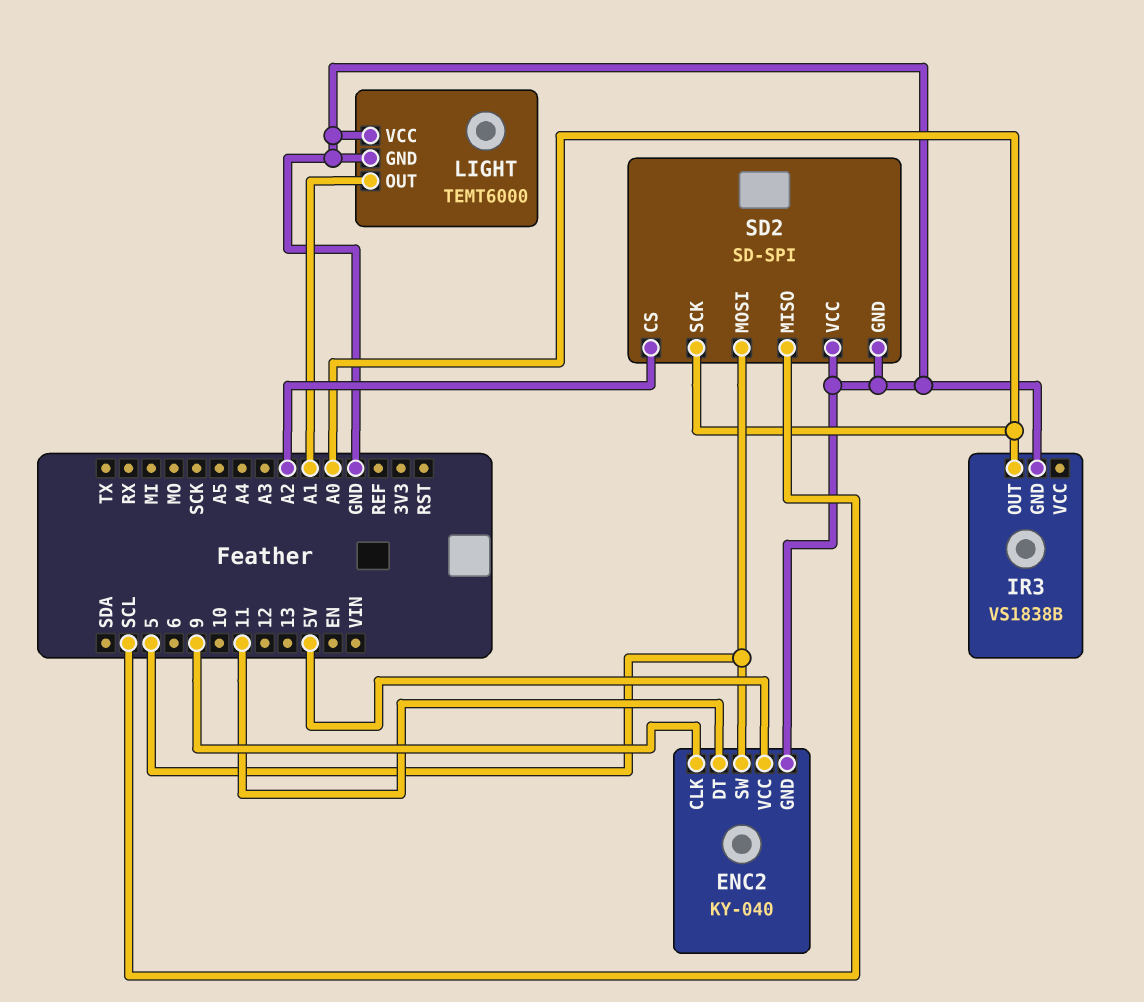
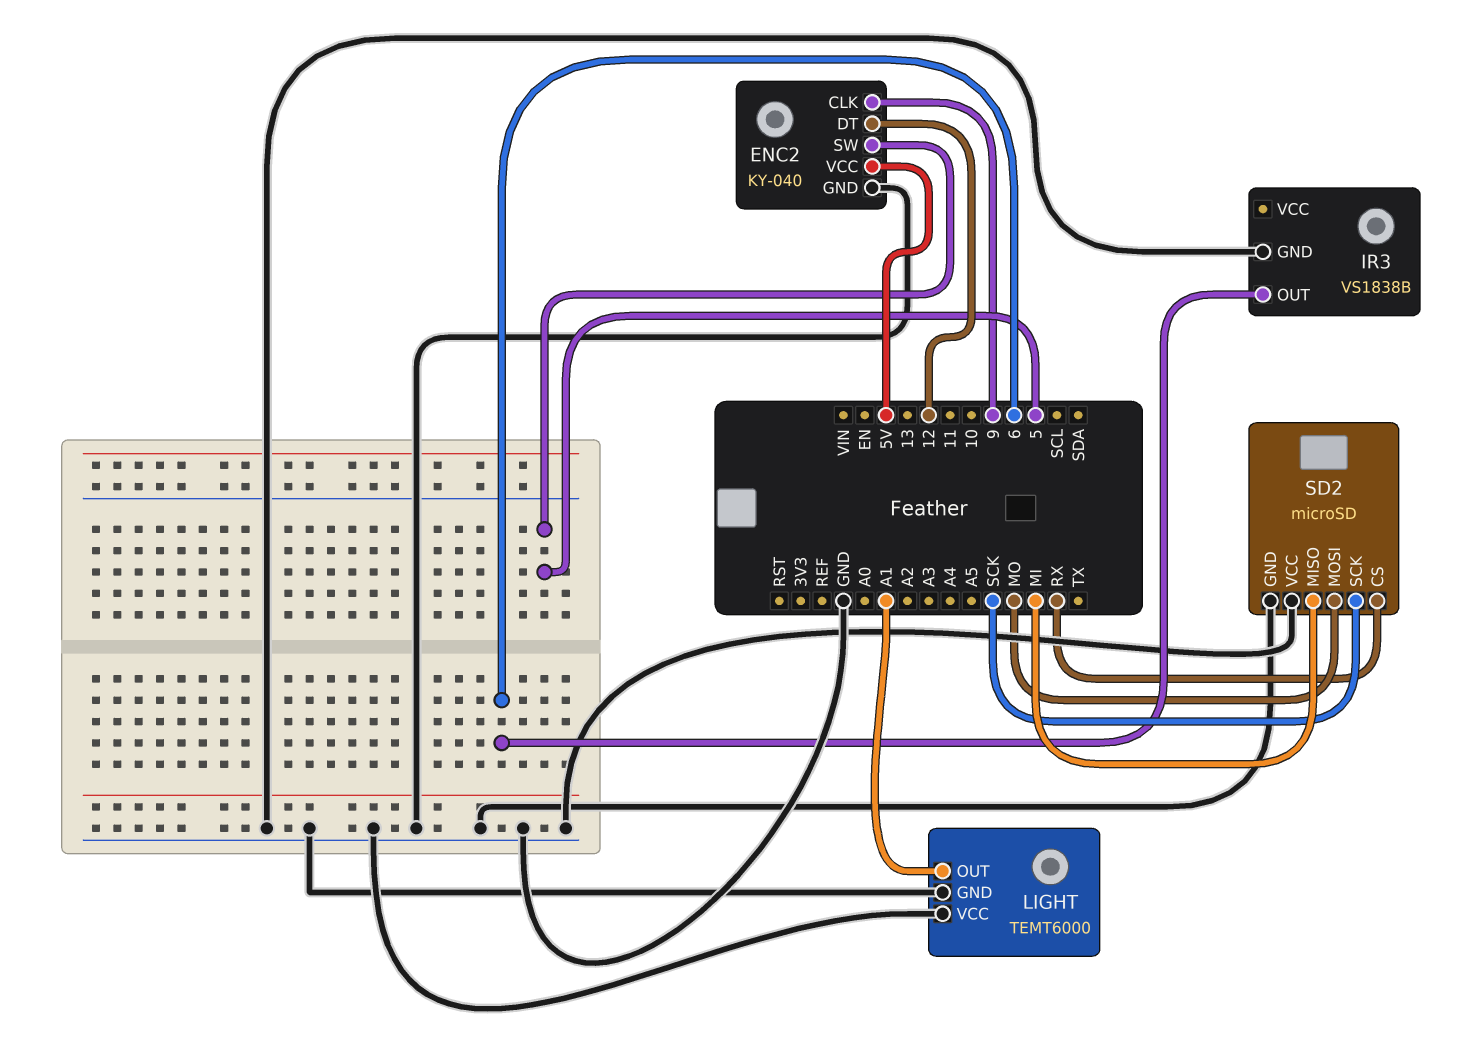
ENC2 pin DT: 11 -> 12
IR3 pin OUT: A0 -> 6
SD2: SD-SPI -> microSD
SD2 pin CS: A2 -> RX
SD2 pin MISO: SCL -> MI
SD2 pin MOSI: 5 -> MO
SD2 pin SCK: A0 -> SCK

